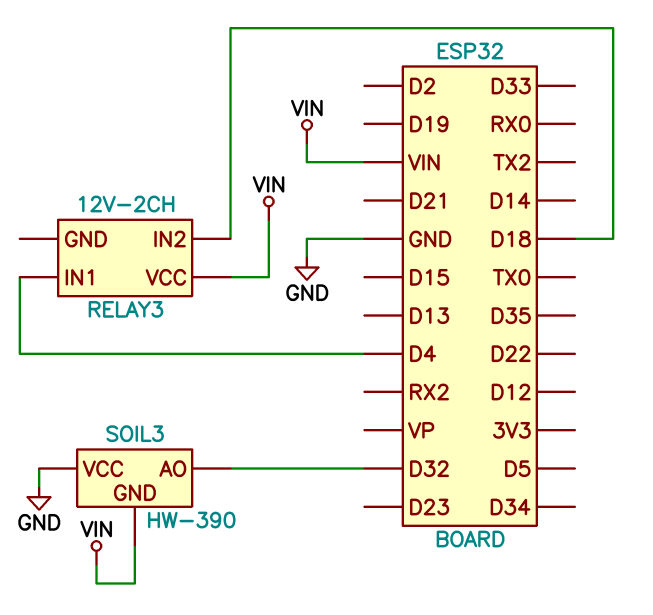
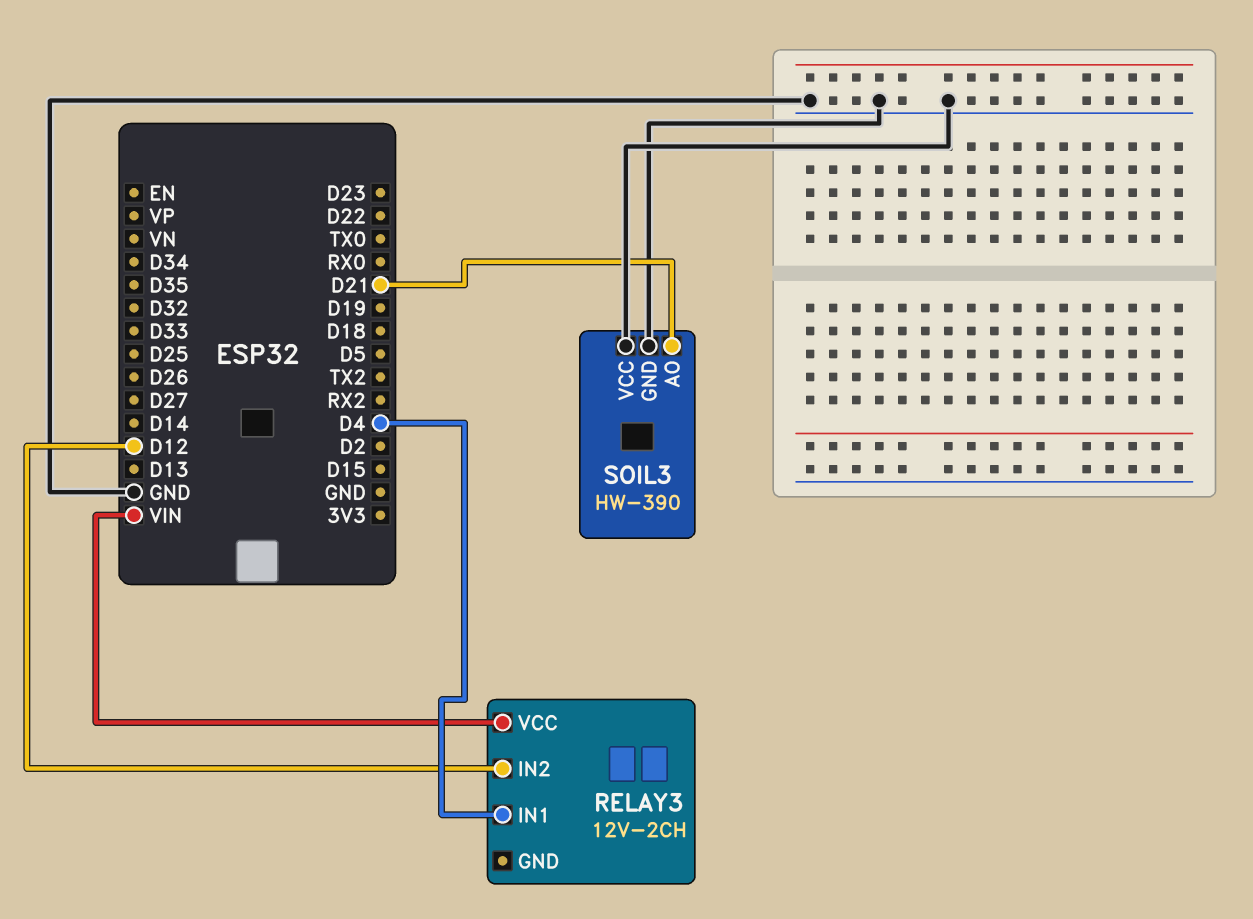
RELAY3 pin IN2: D18 -> D12
SOIL3 pin AO: D32 -> D21
SOIL3 pin GND: VIN -> GND

